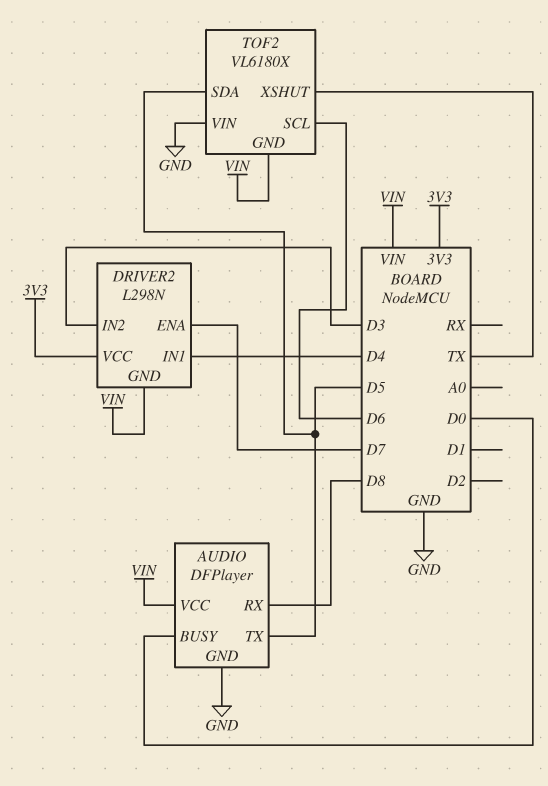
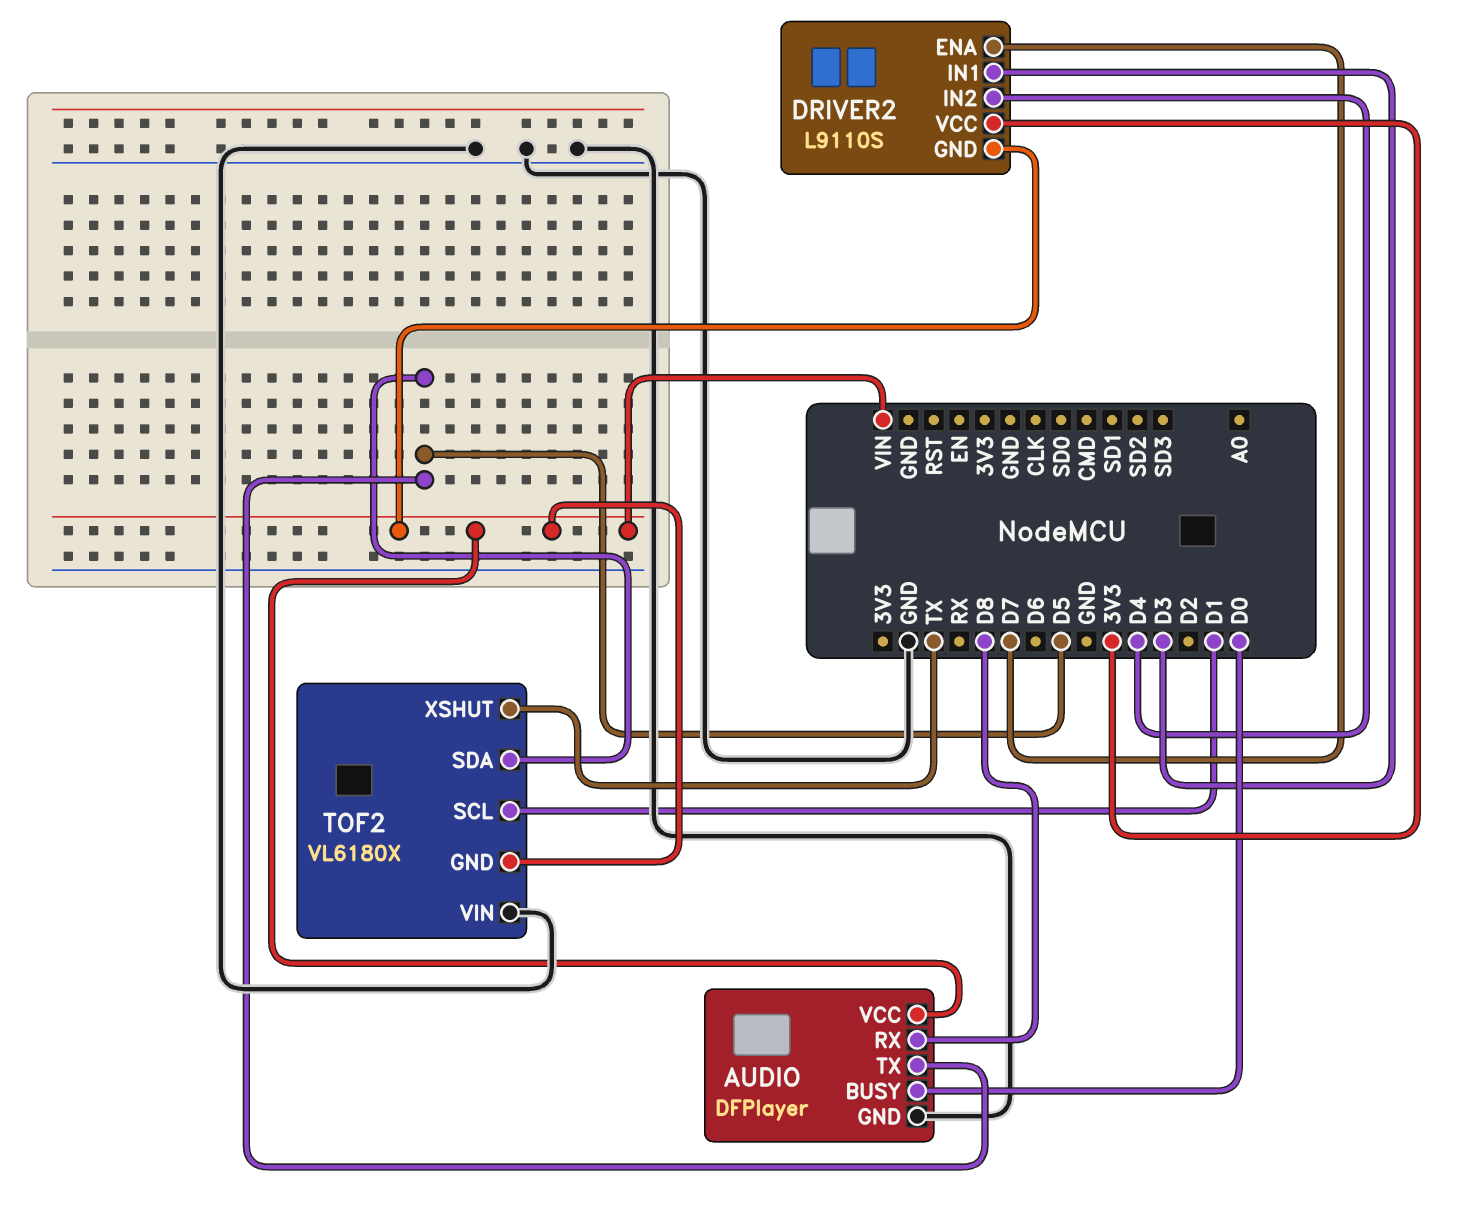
DRIVER2: L298N -> L9110S
DRIVER2 pin IN1: D4 -> D3
DRIVER2 pin IN2: D3 -> D4
TOF2 pin SCL: D6 -> D1

